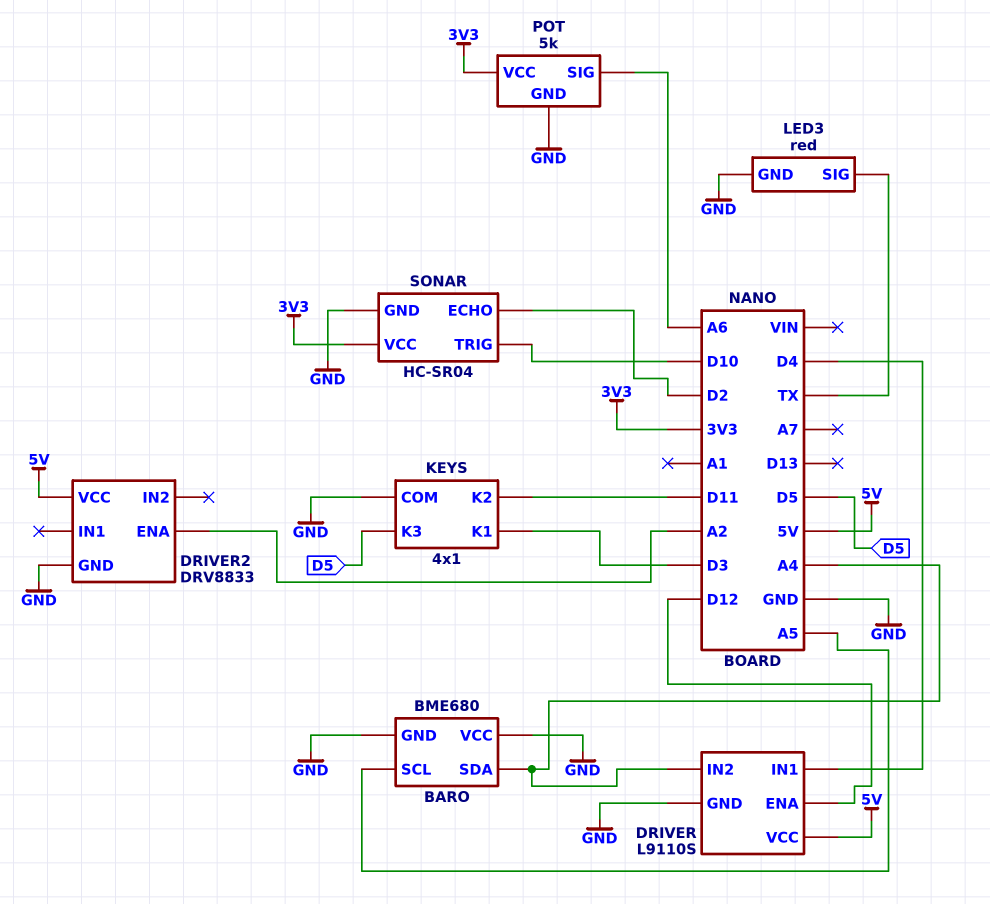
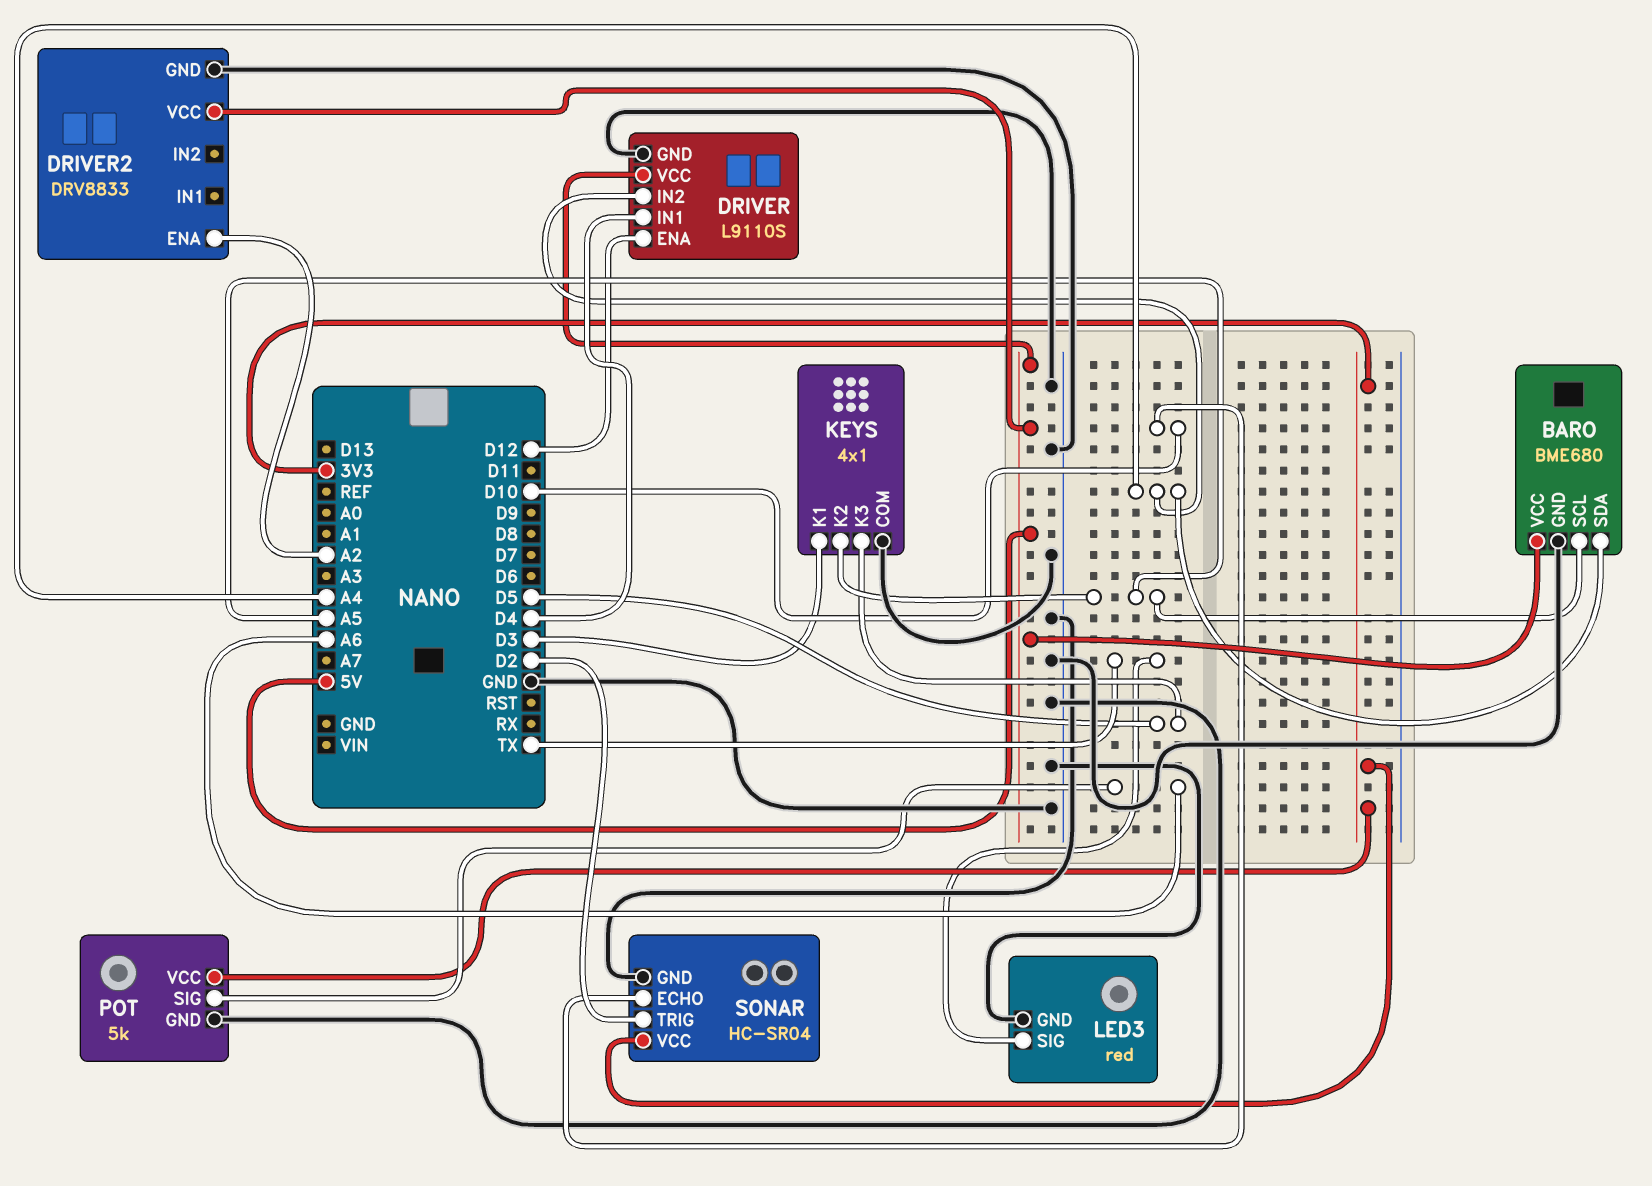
BARO pin VCC: GND -> 5V
KEYS pin K2: D11 -> A5
SONAR pin ECHO: D2 -> D10
SONAR pin TRIG: D10 -> D2

